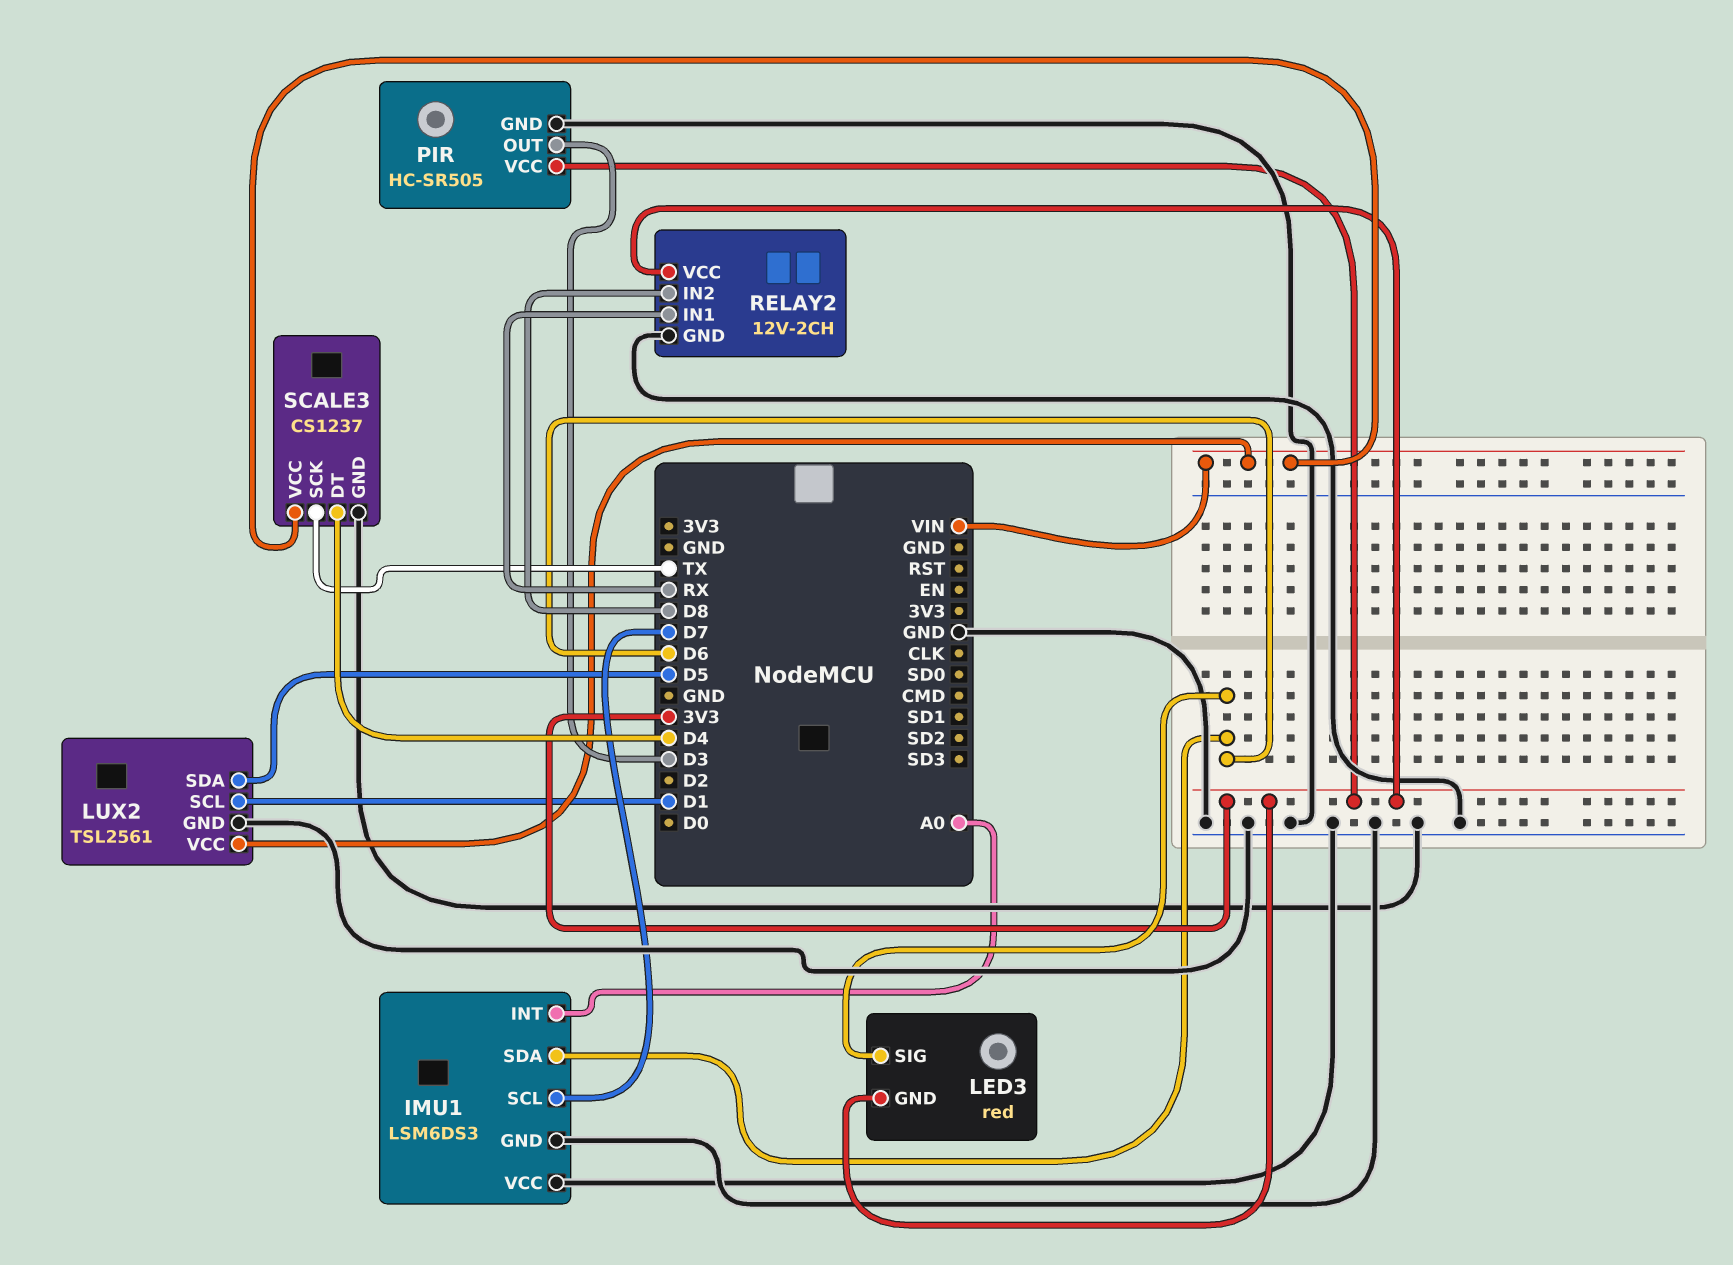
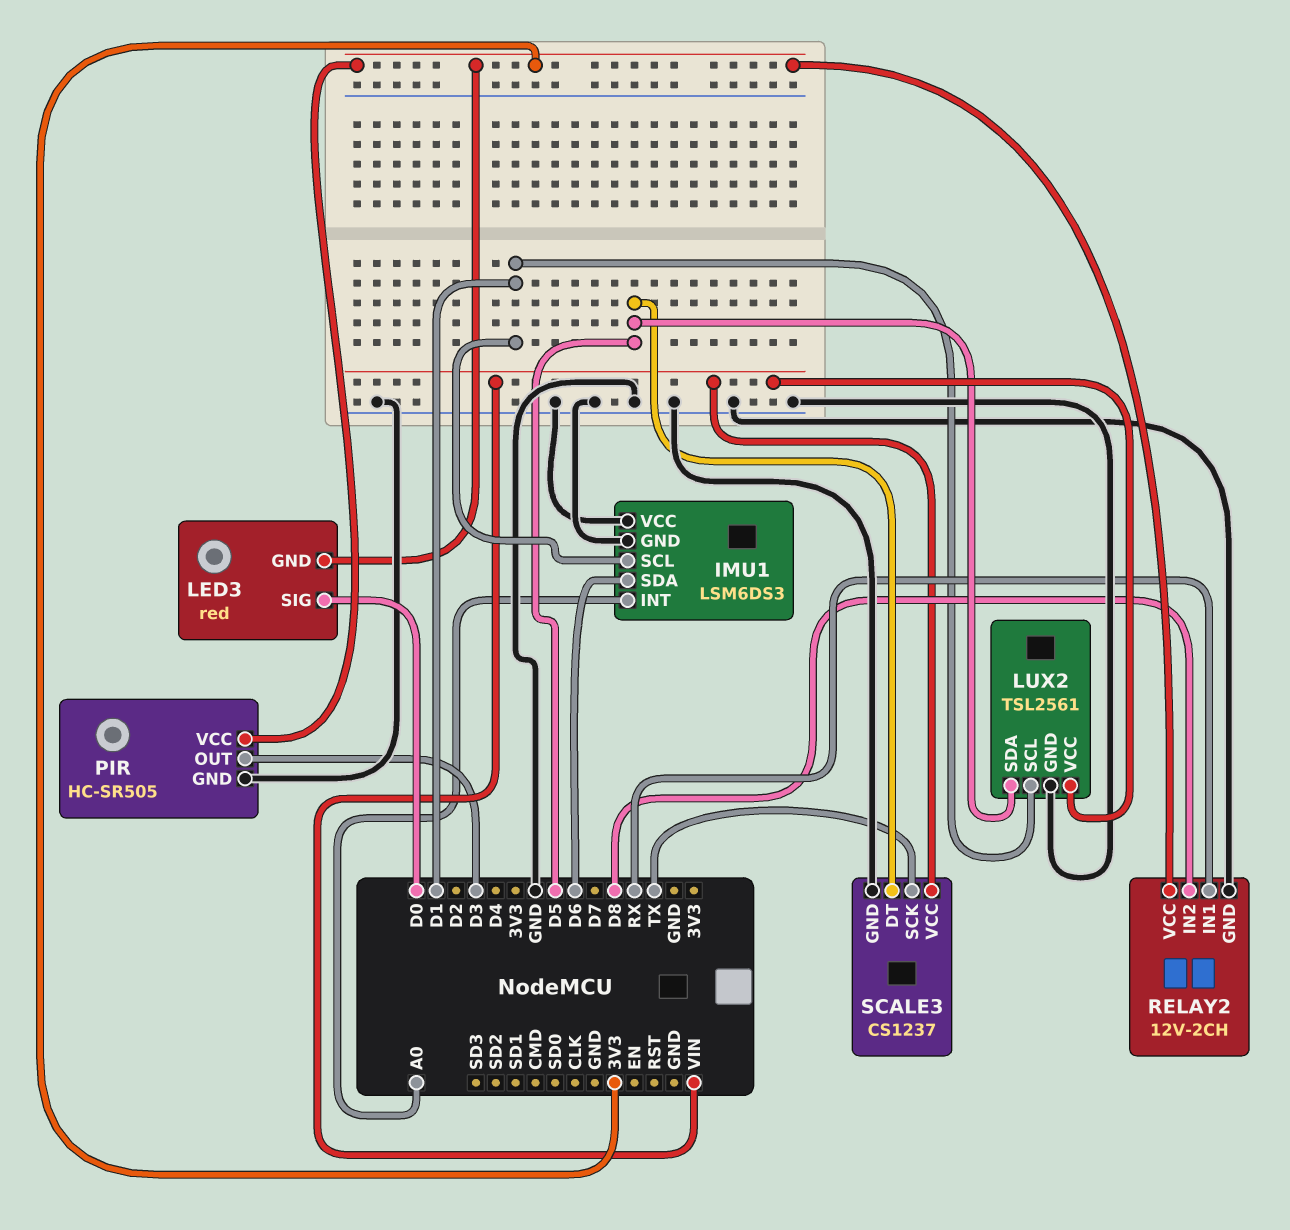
IMU1 pin SCL: D7 -> D1
LED3 pin SIG: D6 -> D0
SCALE3 pin DT: D4 -> D5

